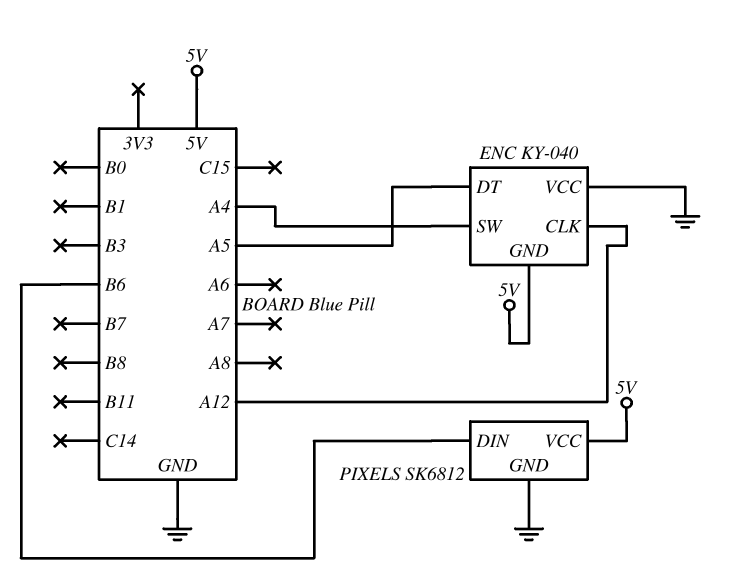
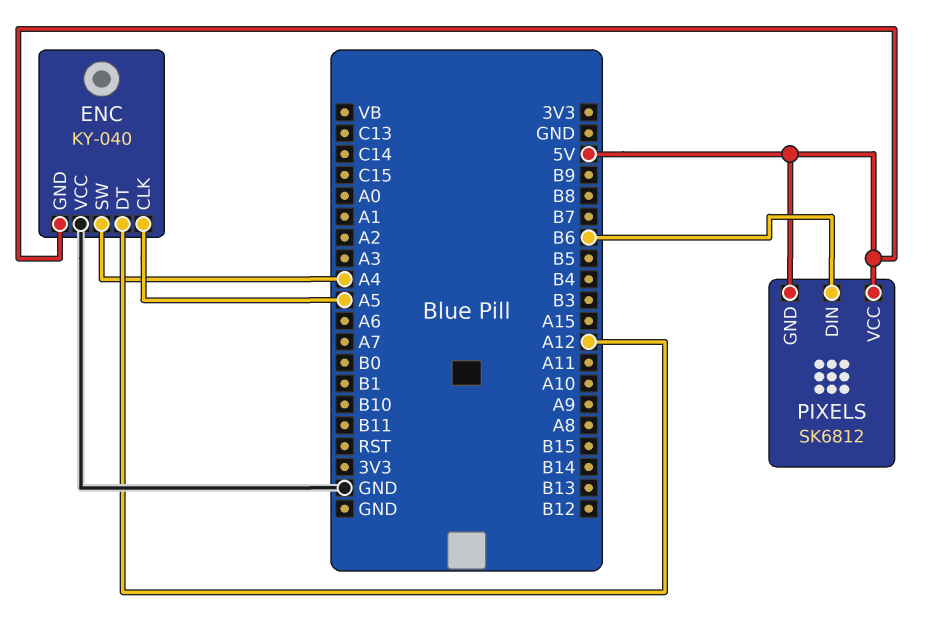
ENC pin CLK: A12 -> A5
ENC pin DT: A5 -> A12
PIXELS pin GND: GND -> 5V

